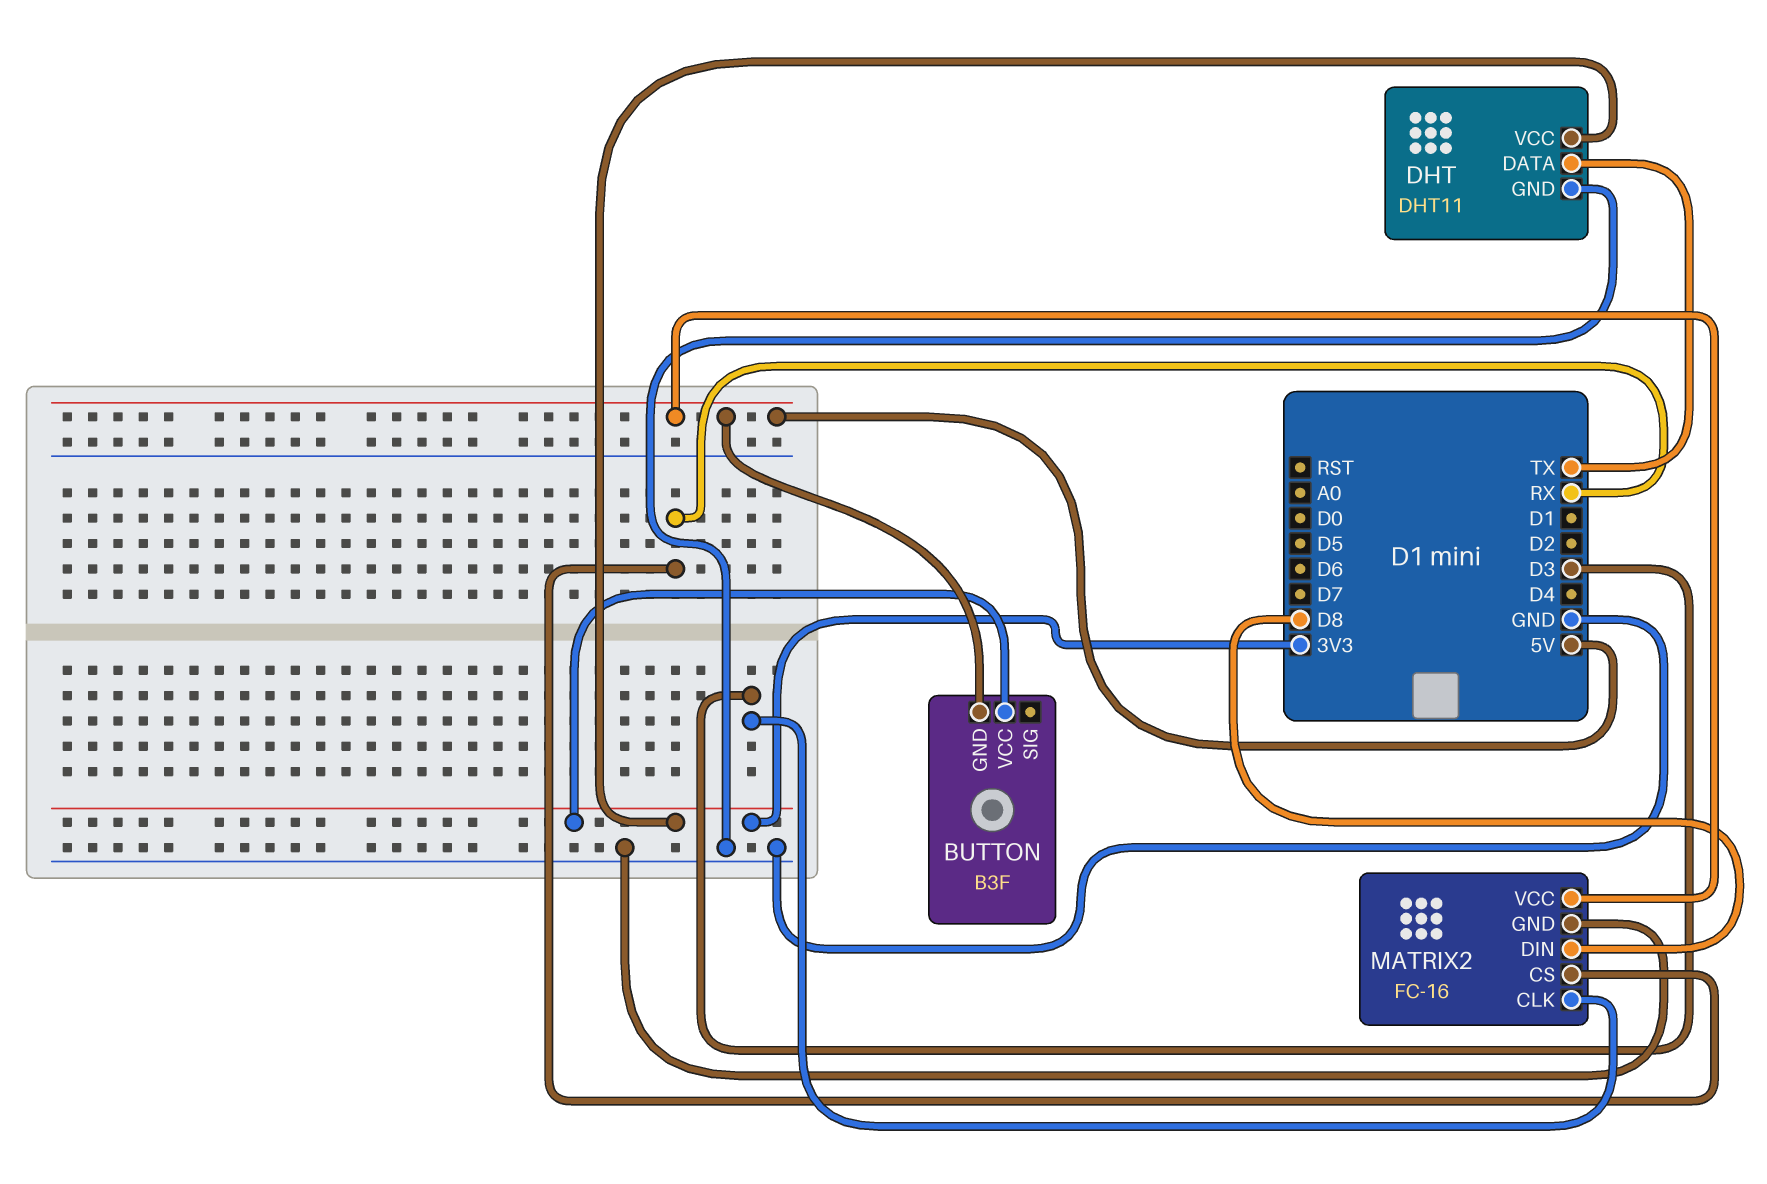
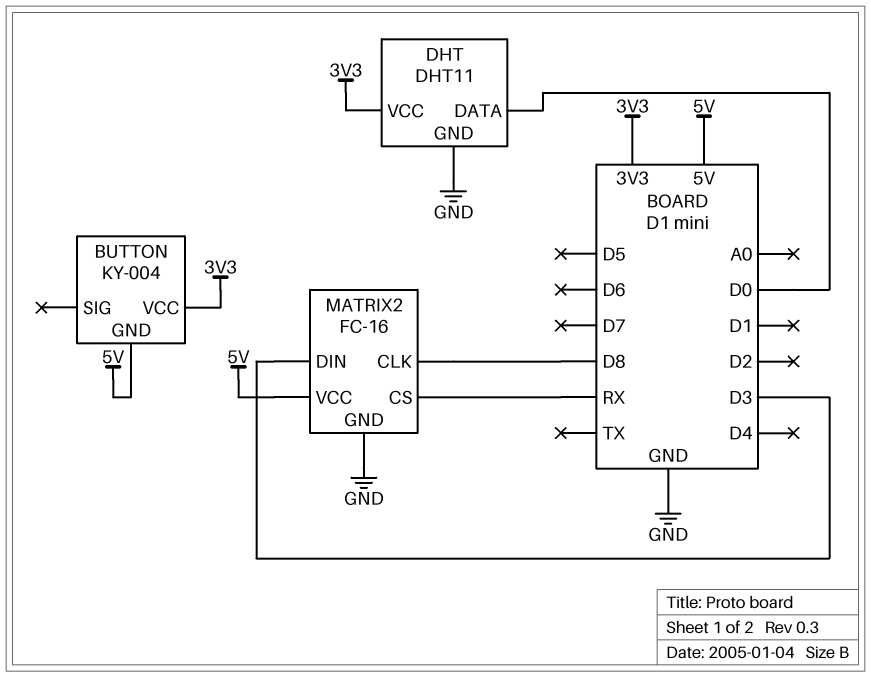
BUTTON: B3F -> KY-004
DHT pin DATA: TX -> D0
MATRIX2 pin CLK: D3 -> D8
MATRIX2 pin DIN: D8 -> D3

